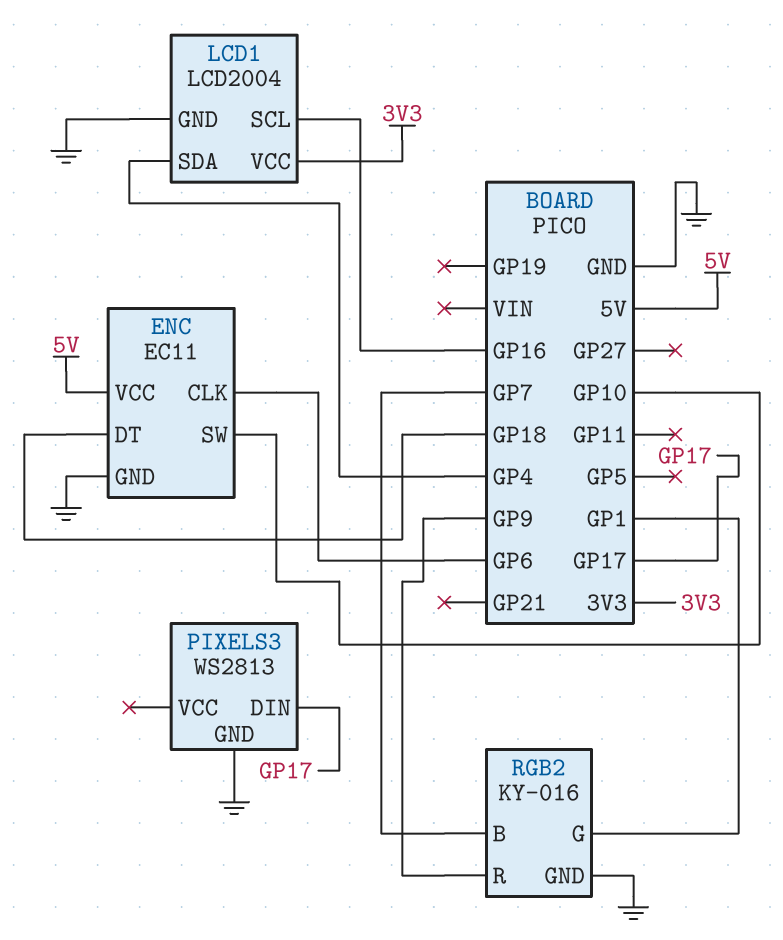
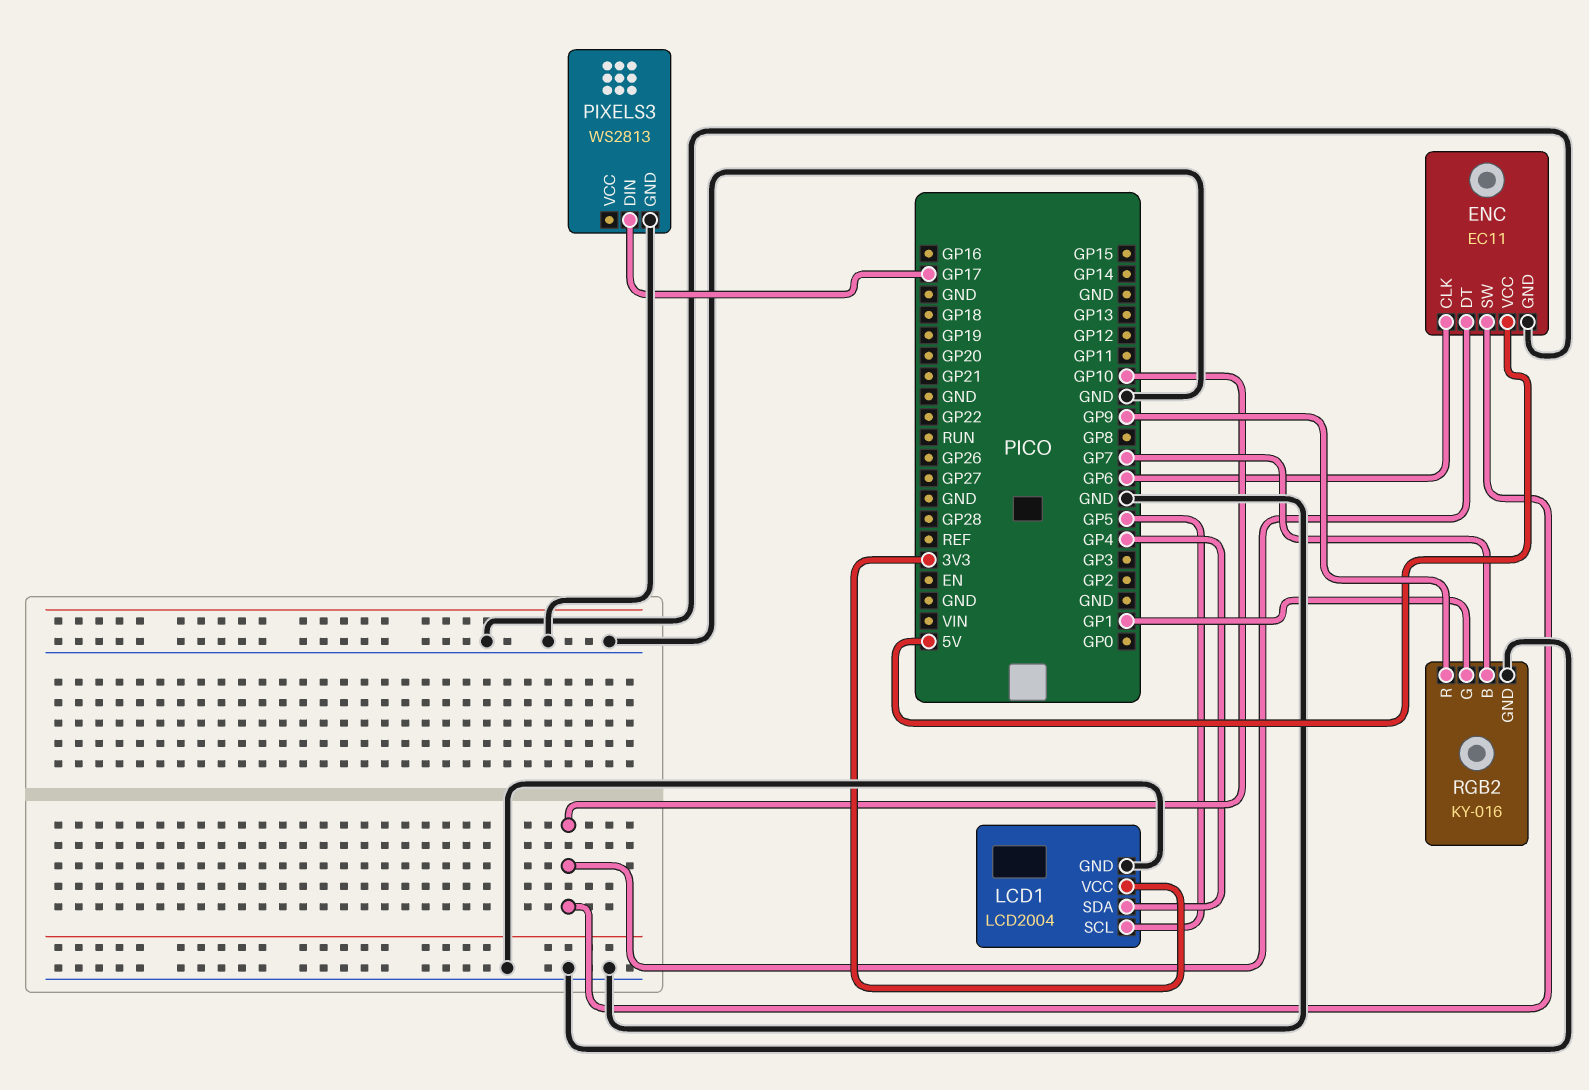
ENC pin DT: GP18 -> GP10
LCD1 pin SCL: GP16 -> GP5

